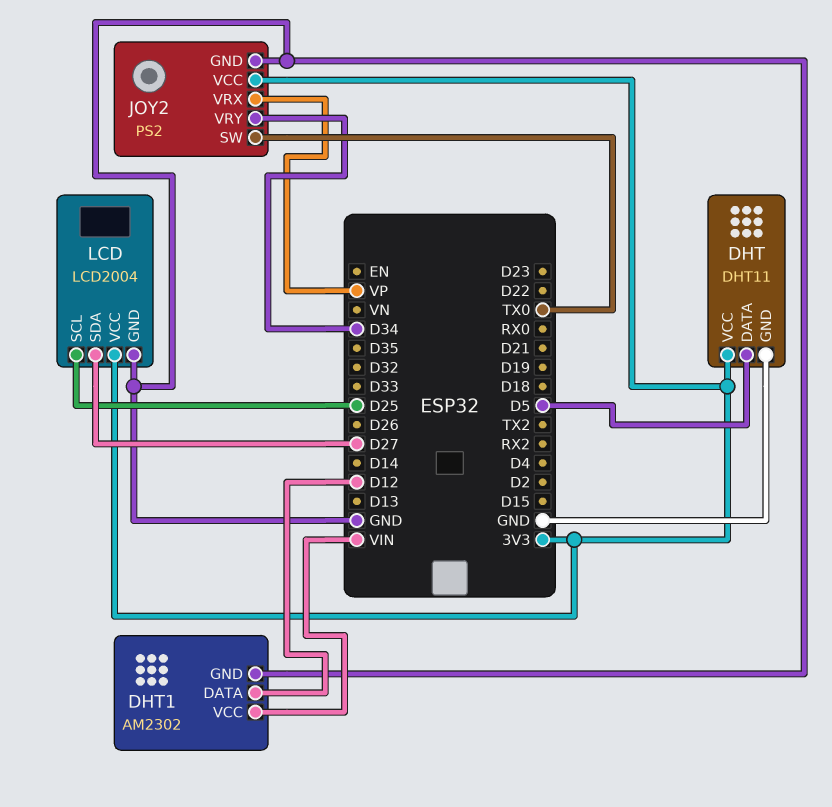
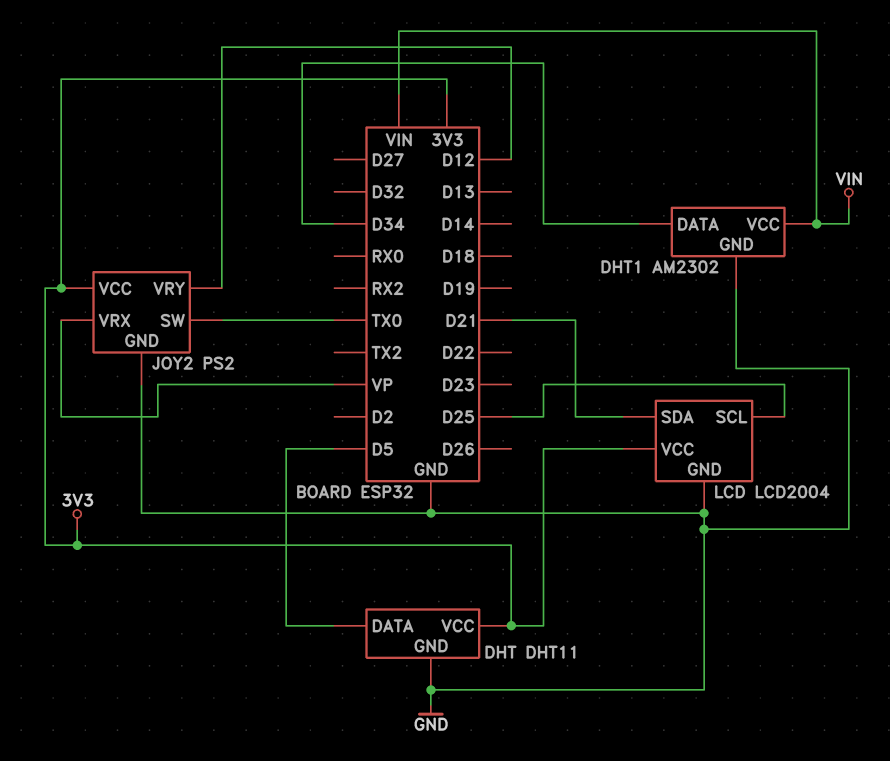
DHT1 pin DATA: D12 -> D34
JOY2 pin VRY: D34 -> D12
LCD pin SDA: D27 -> D21

